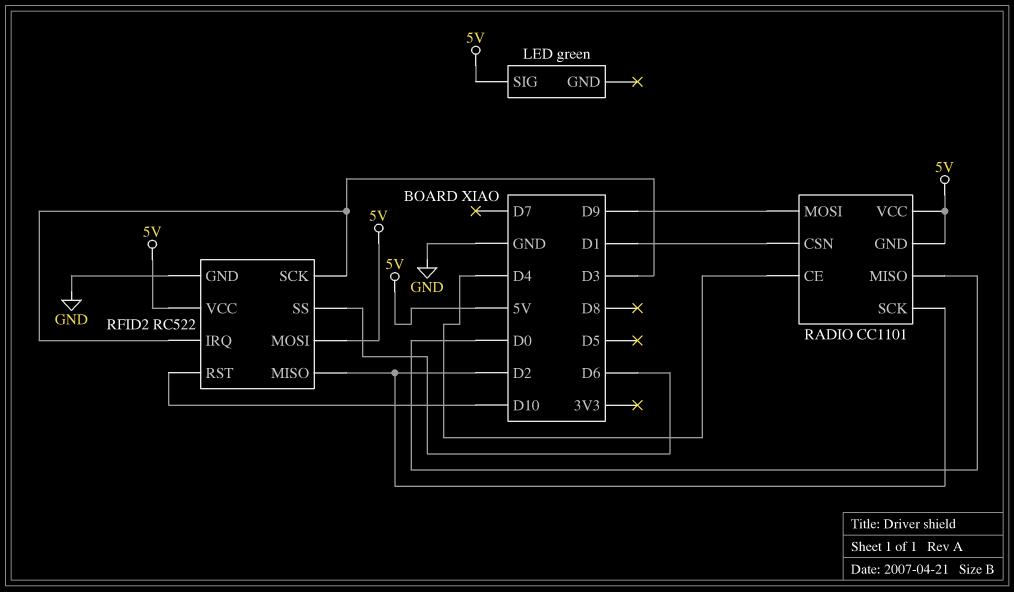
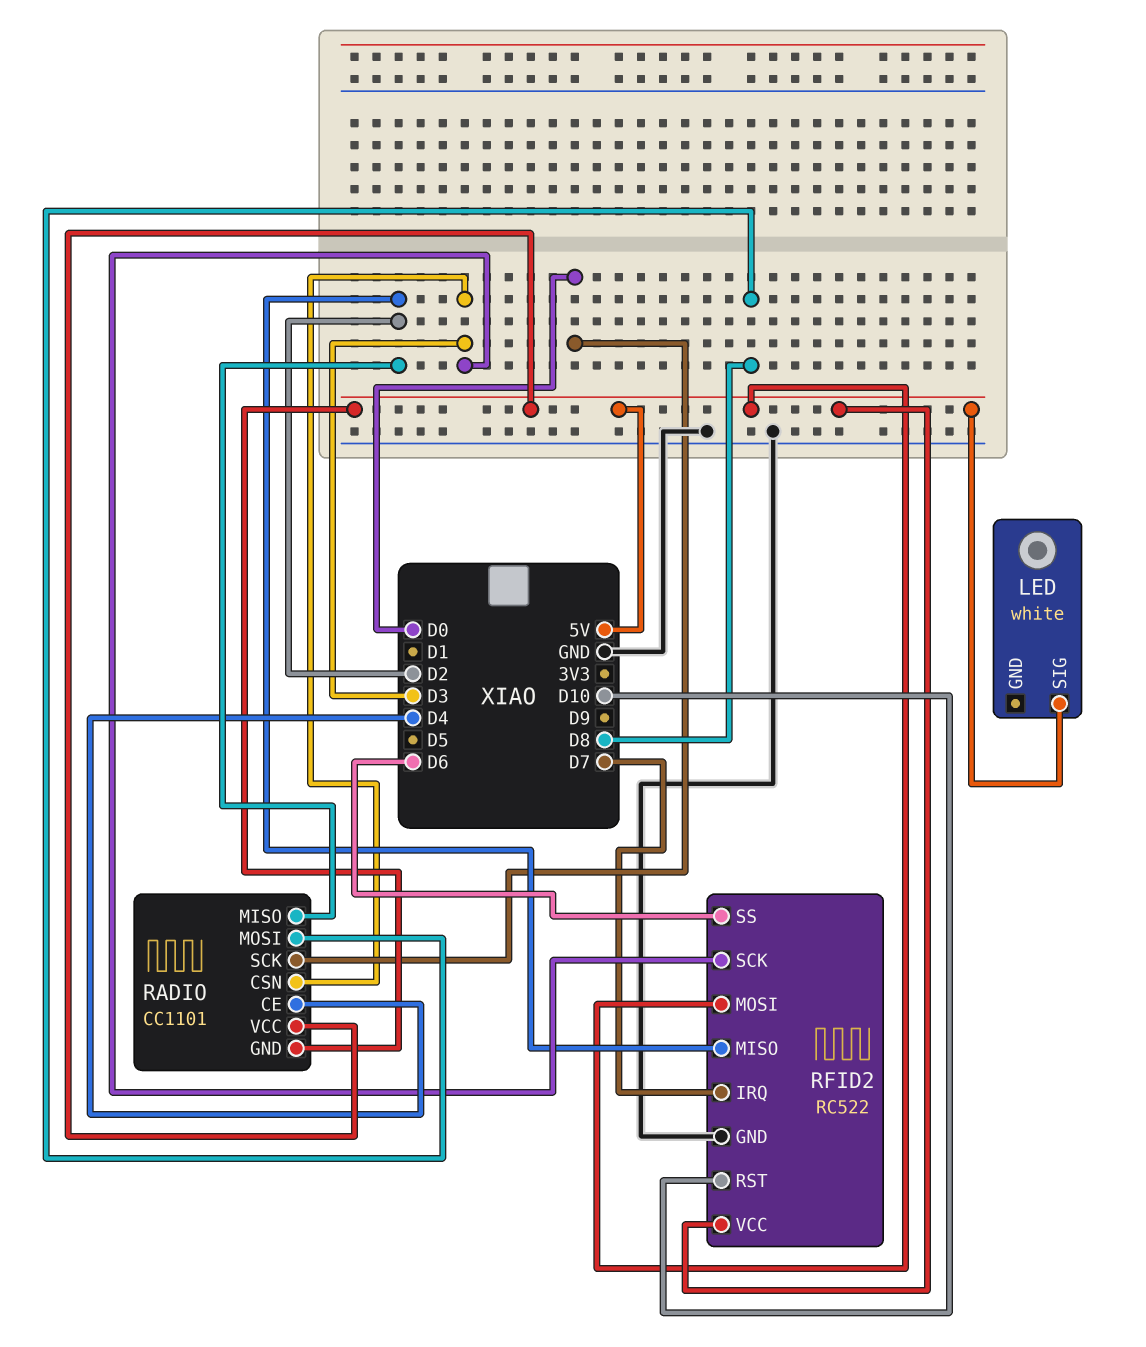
LED: green -> white
RADIO pin CSN: D1 -> D3
RADIO pin MISO: D0 -> D2
RADIO pin MOSI: D9 -> D8
RADIO pin SCK: D2 -> D0
RFID2 pin IRQ: D3 -> D7

